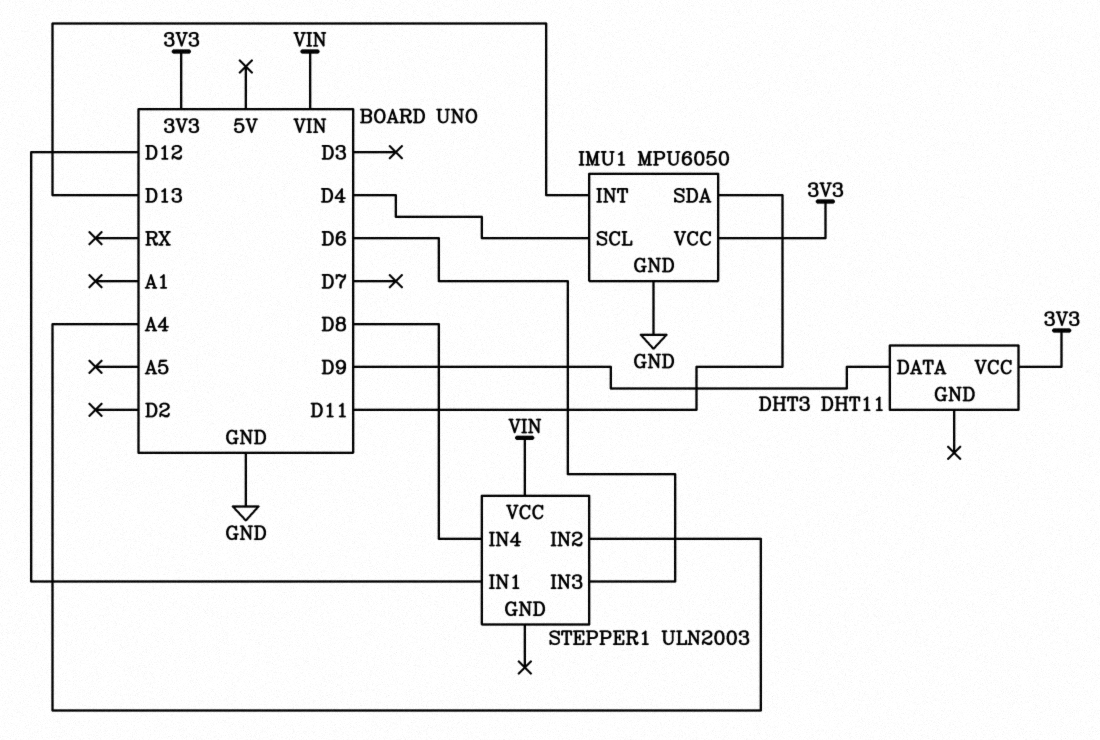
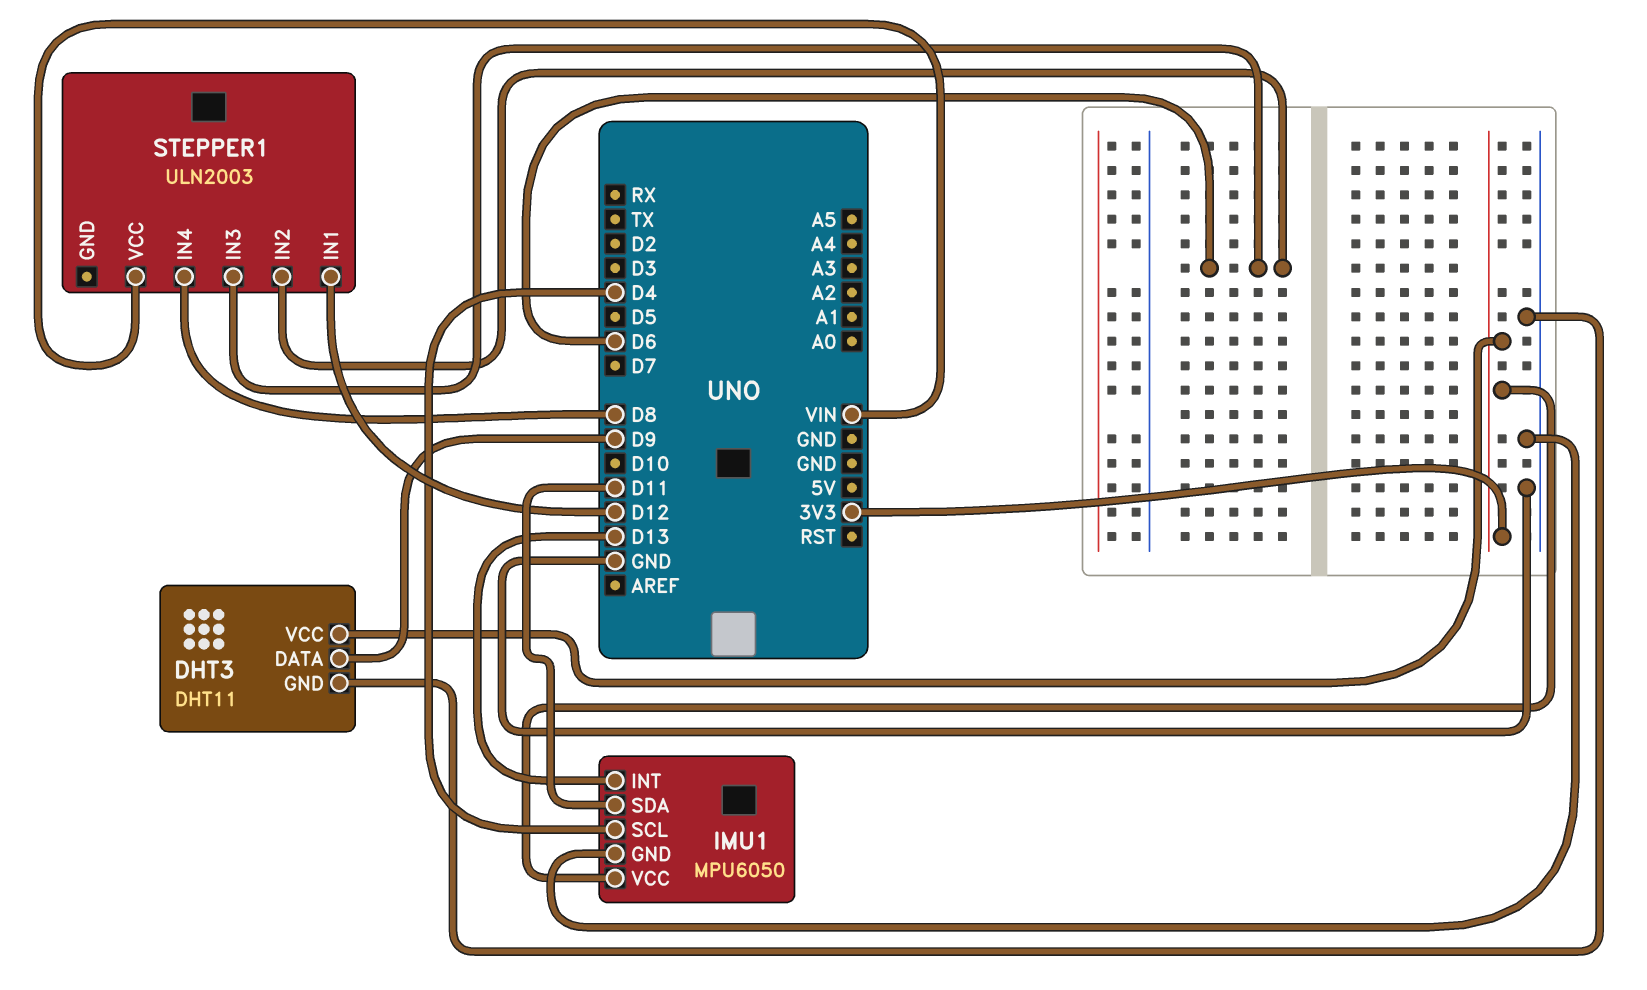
DHT3 pin GND: none -> GND
STEPPER1 pin IN2: A4 -> D6

